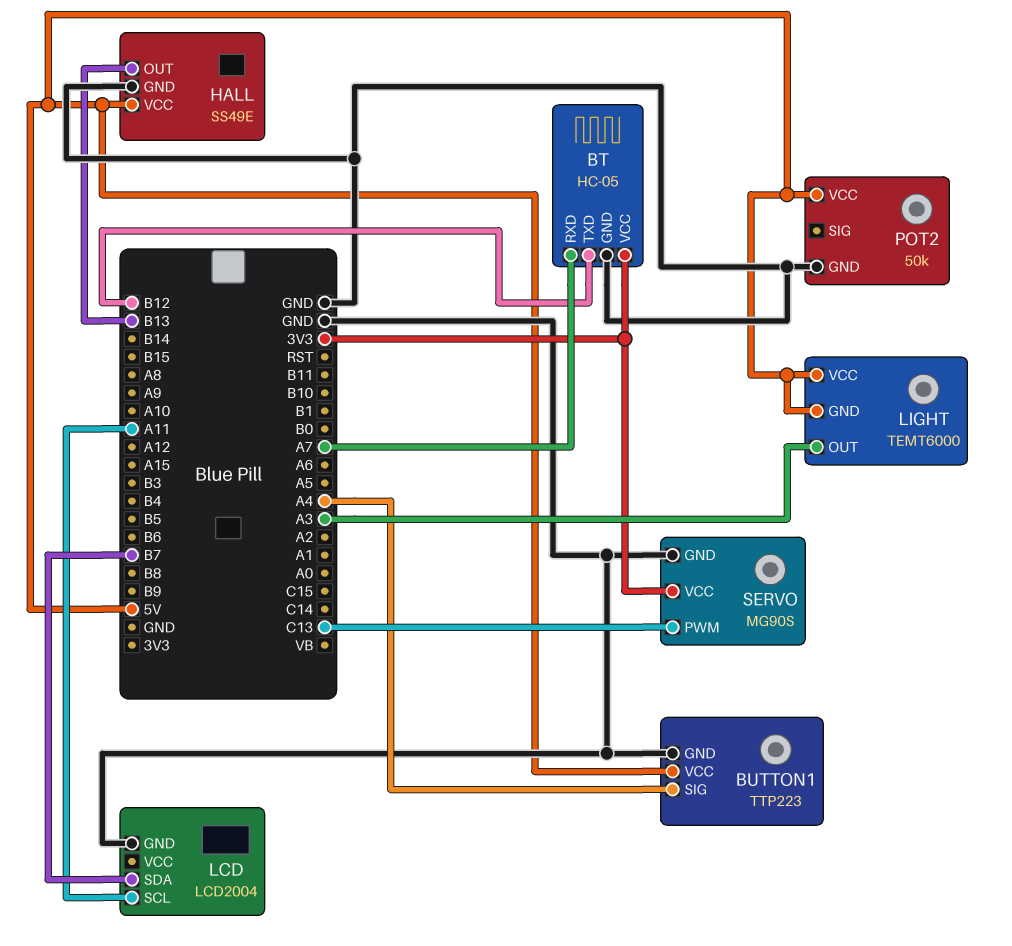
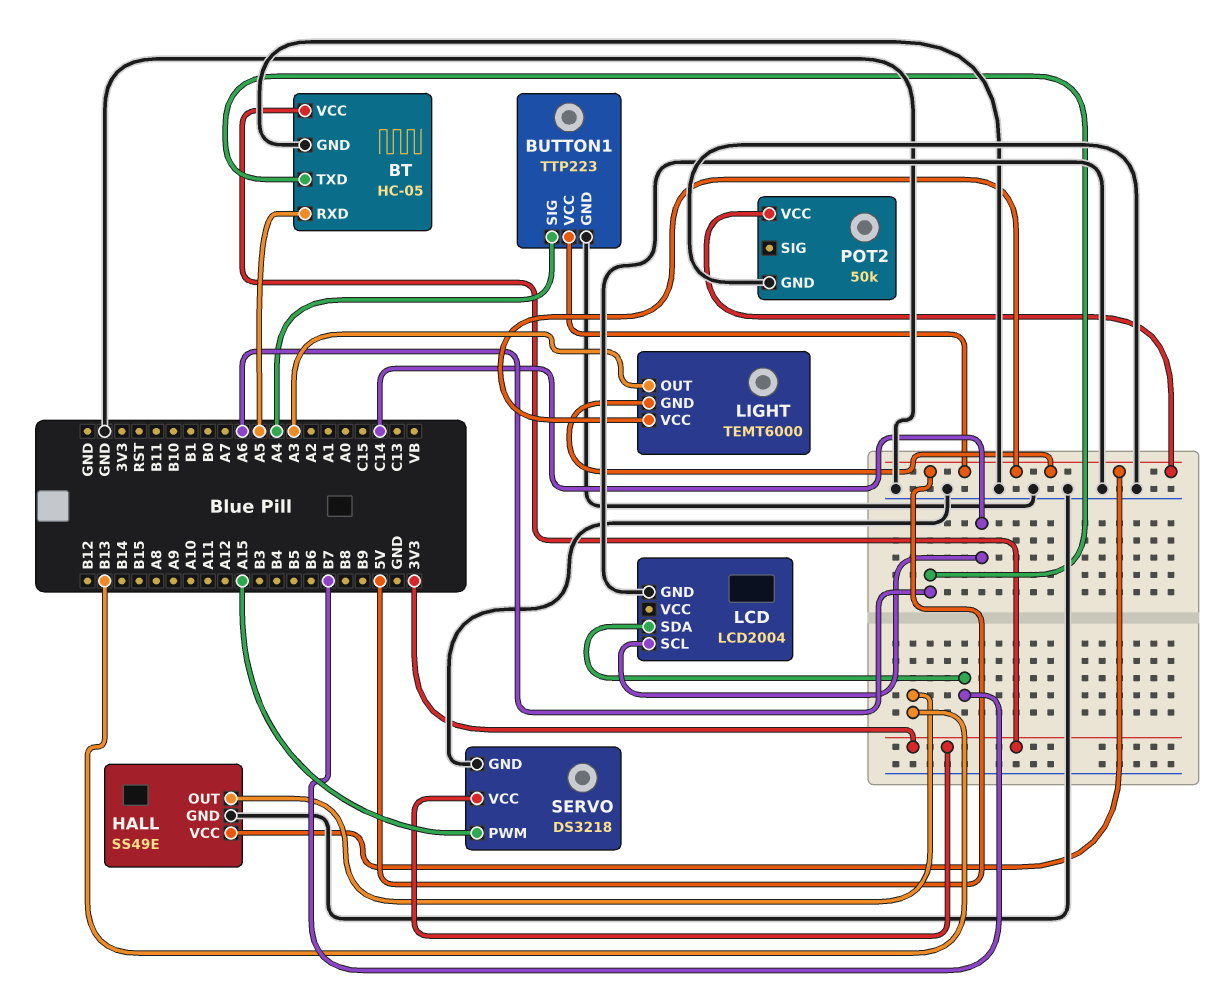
BT pin RXD: A7 -> A5
BT pin TXD: B12 -> A6
LCD pin SCL: A11 -> C14
SERVO: MG90S -> DS3218
SERVO pin PWM: C13 -> A15

